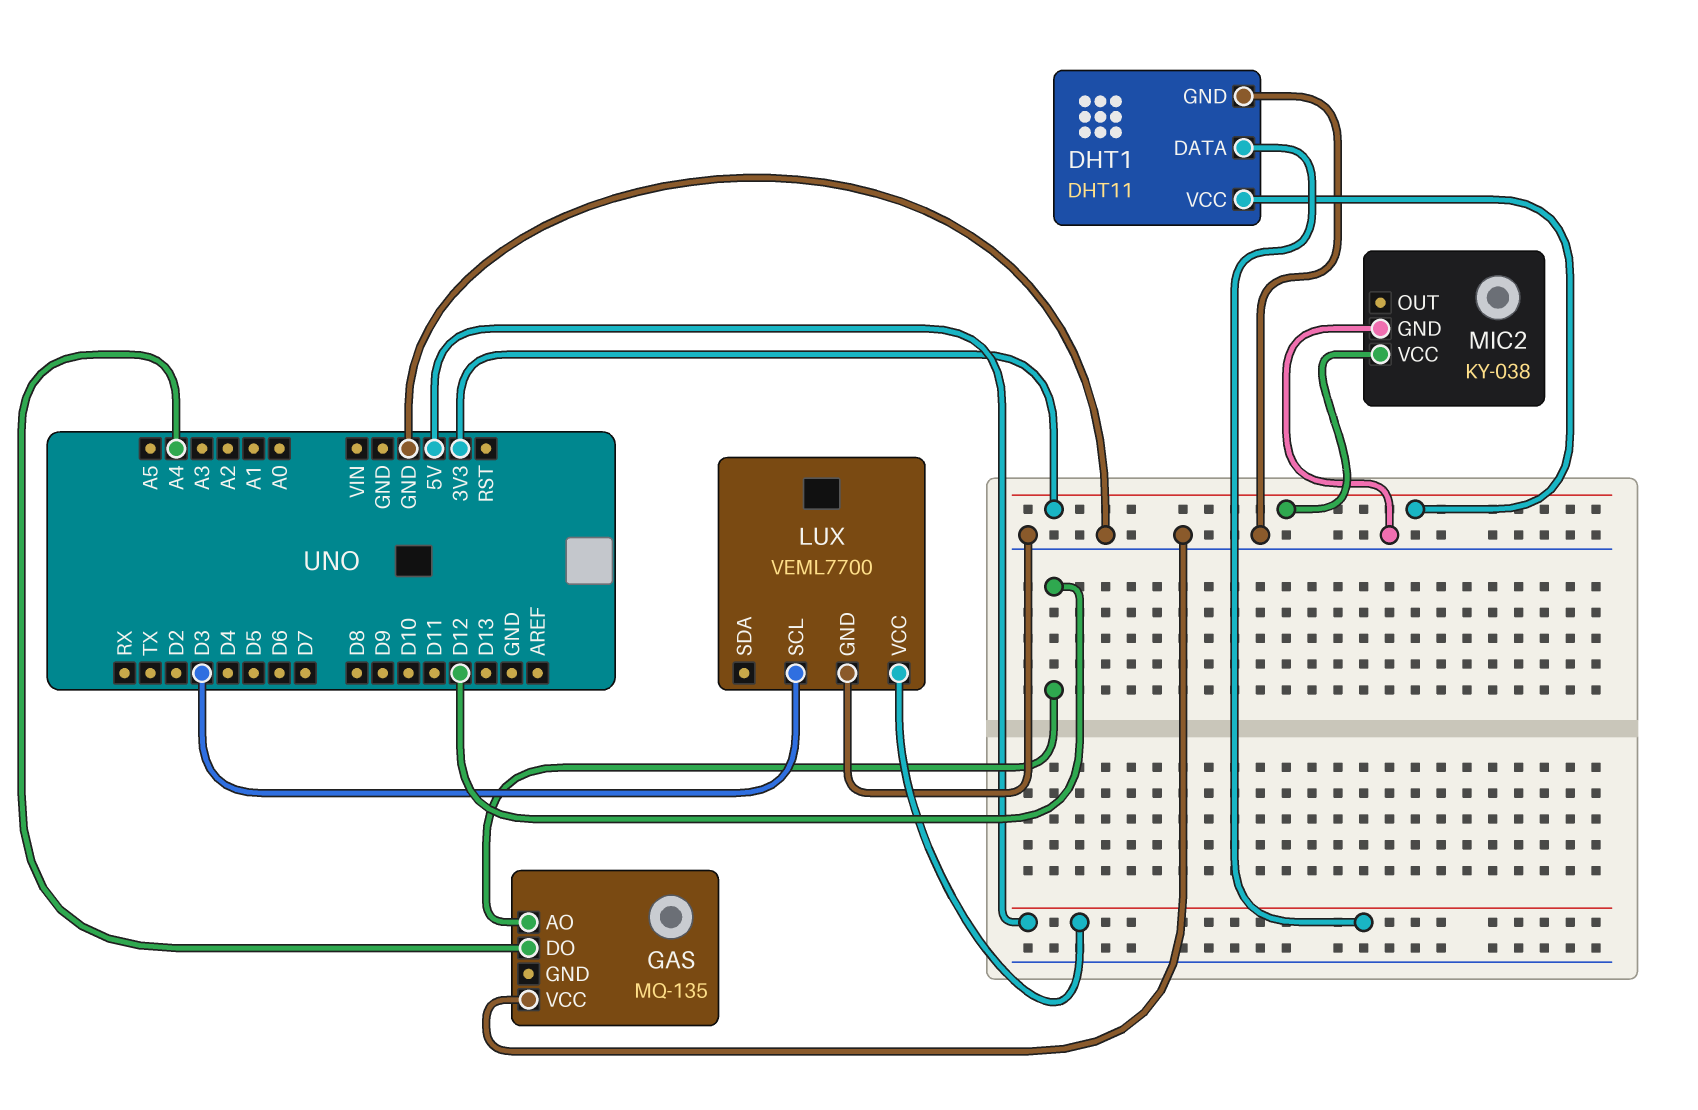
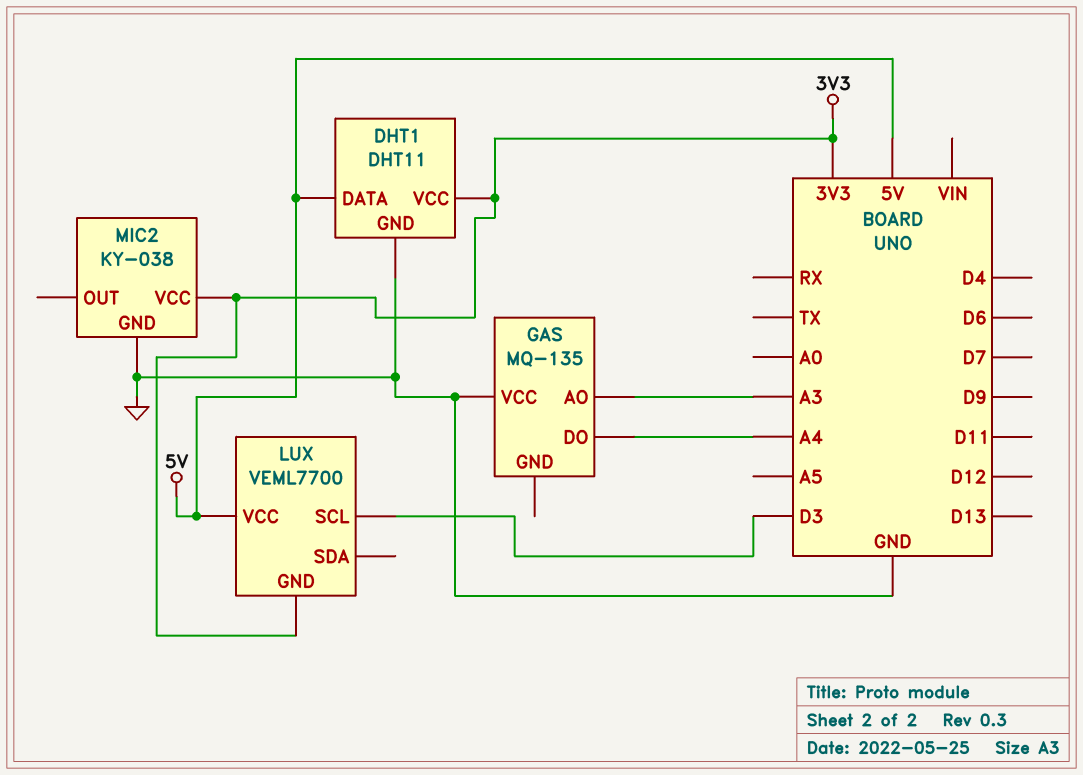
GAS pin AO: D12 -> A3
LUX pin GND: GND -> 3V3

